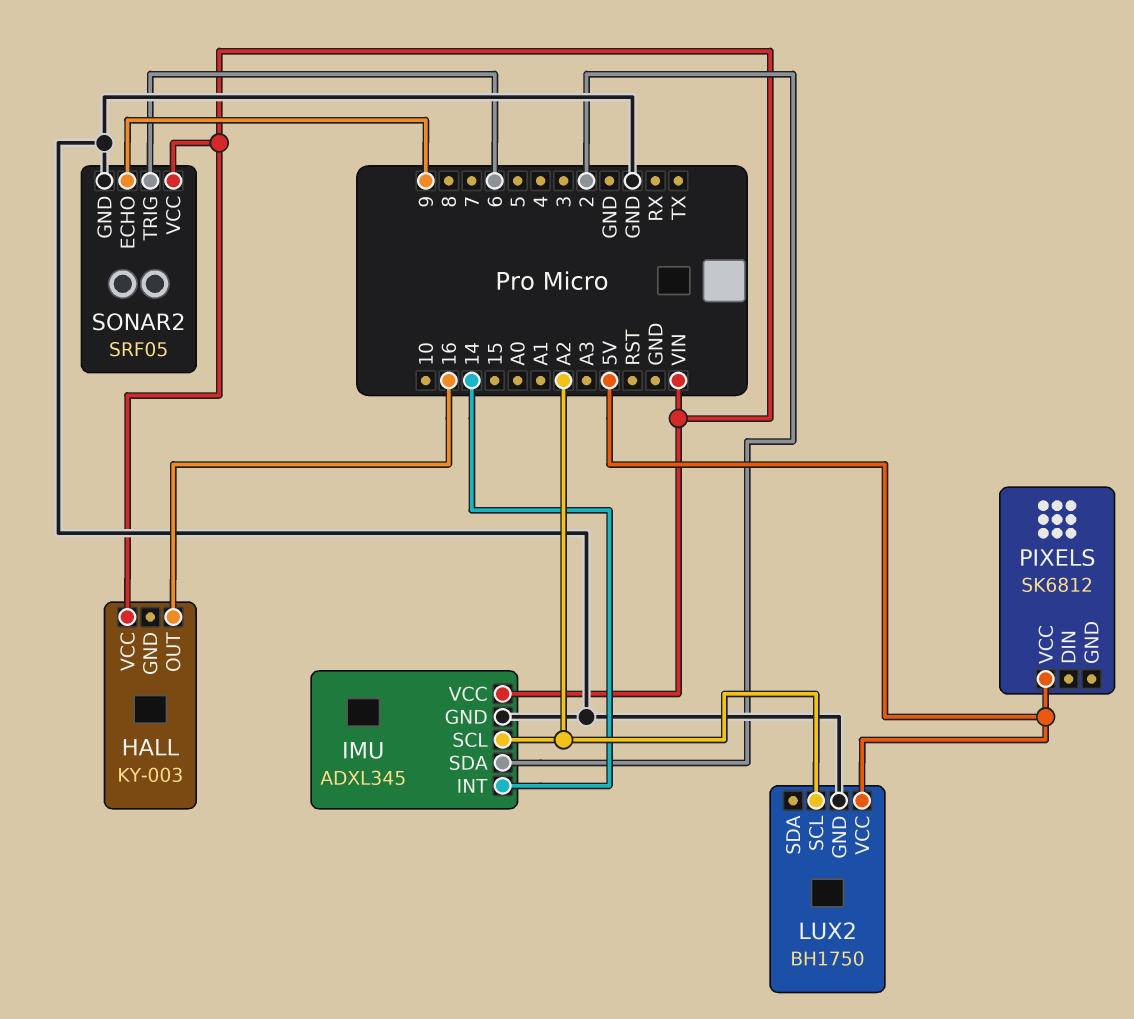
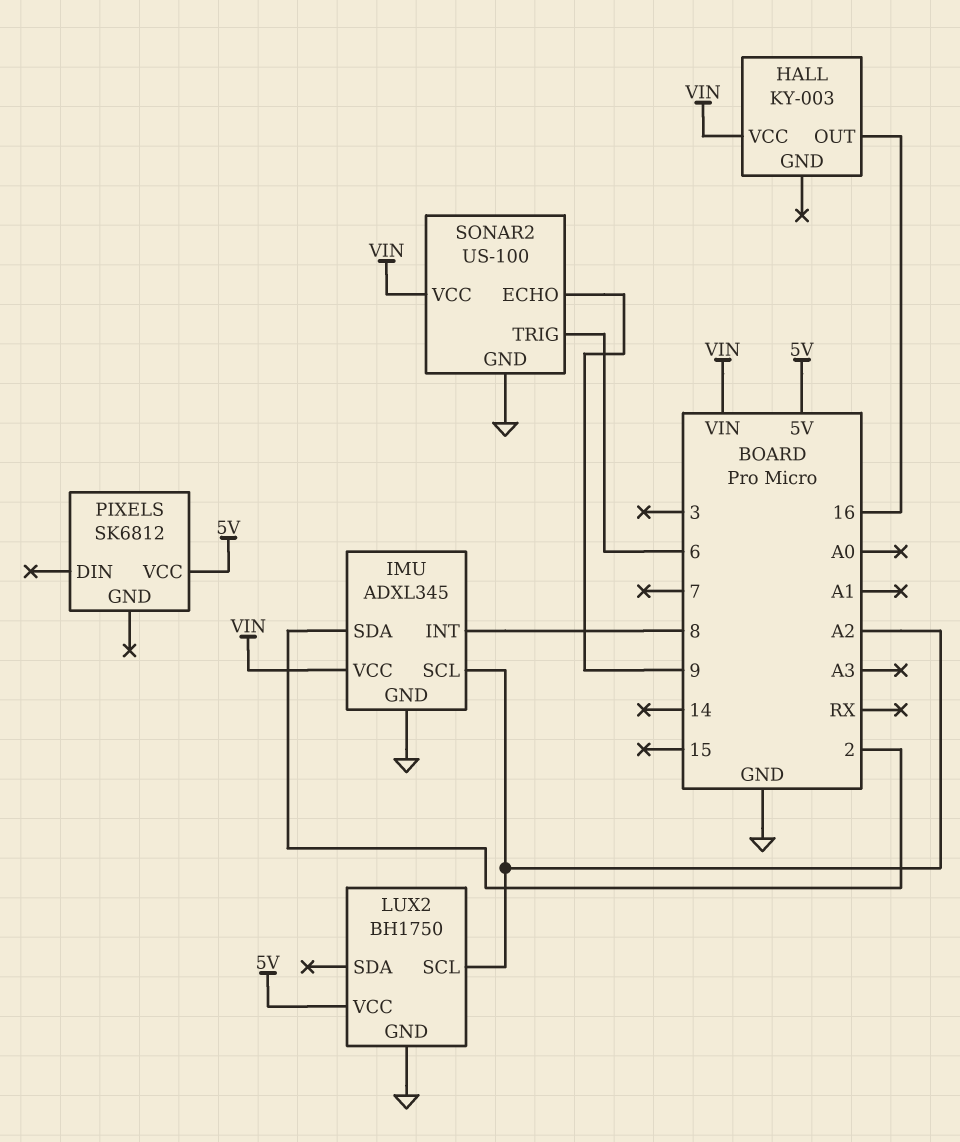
IMU pin INT: 14 -> 8
SONAR2: SRF05 -> US-100

